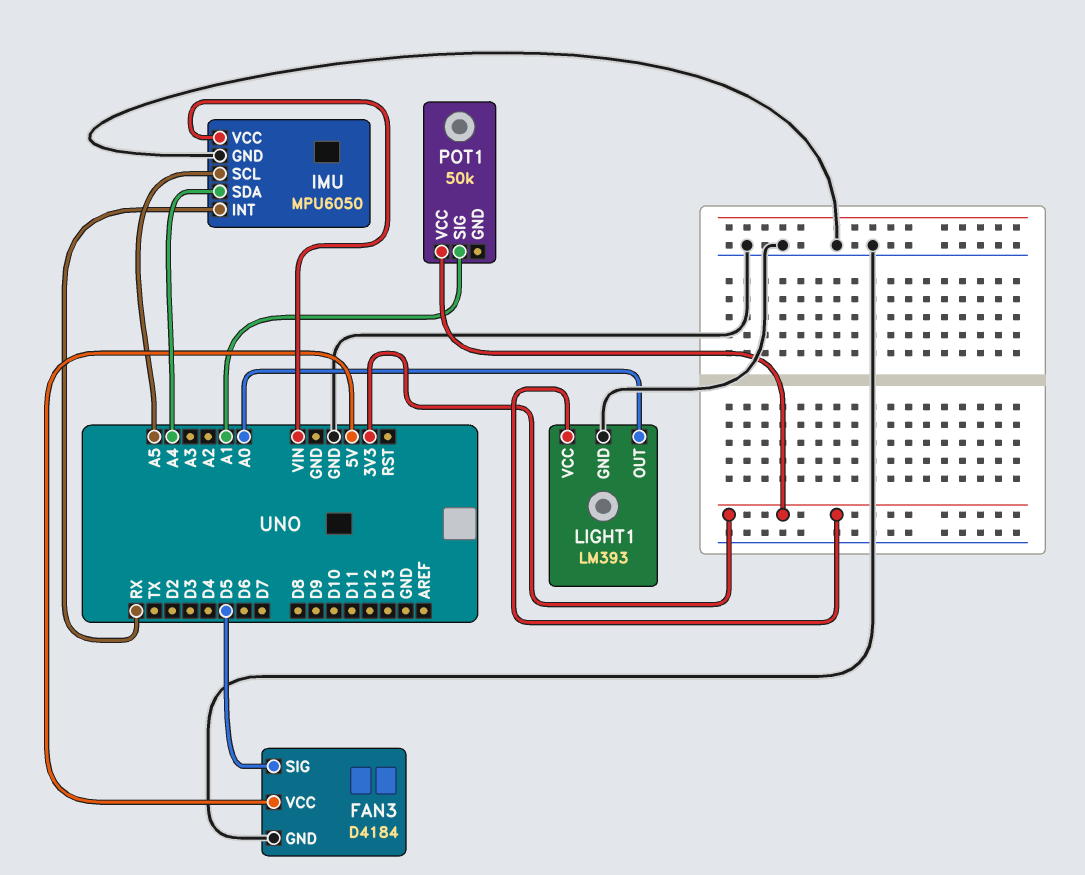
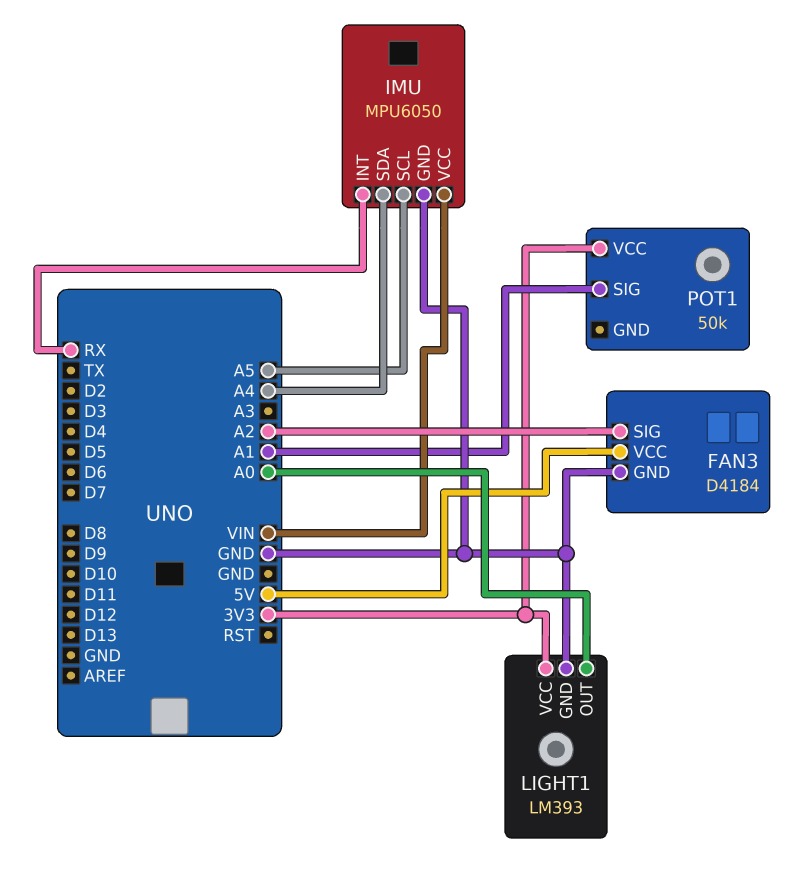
FAN3 pin SIG: D5 -> A2

